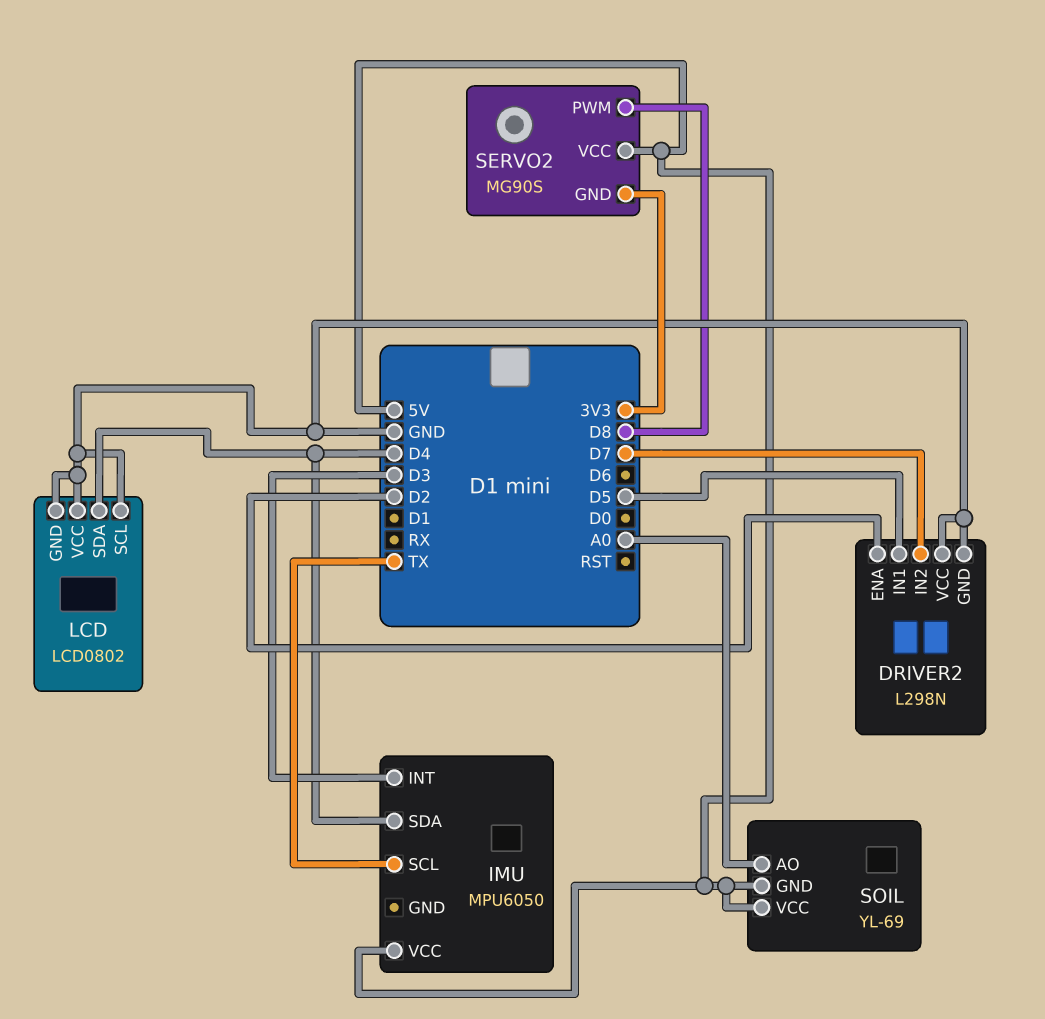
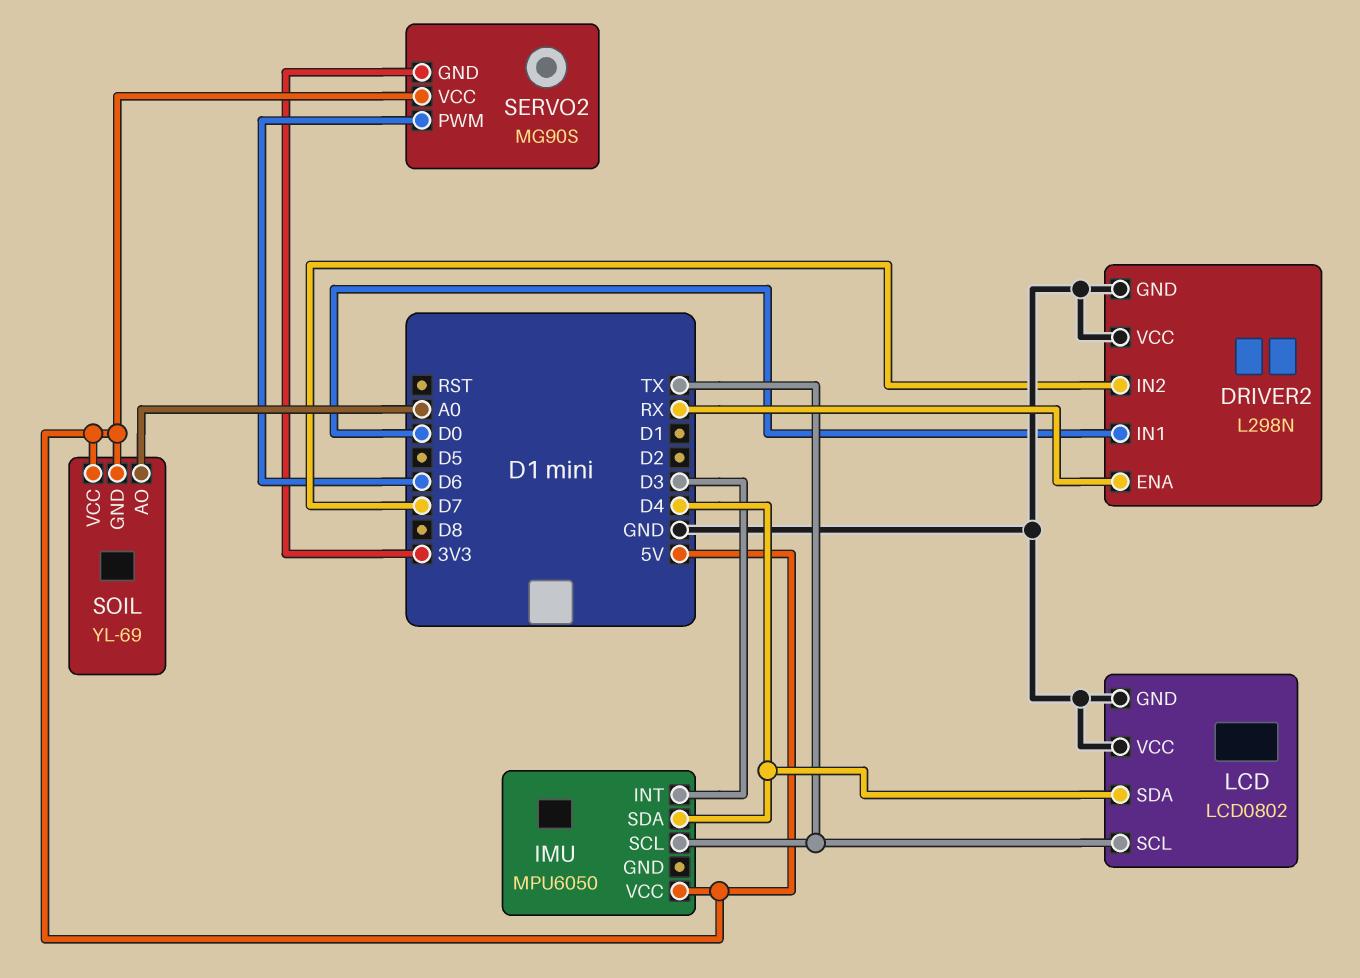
DRIVER2 pin ENA: D2 -> RX
DRIVER2 pin IN1: D5 -> D0
LCD pin SCL: GND -> TX
SERVO2 pin PWM: D8 -> D6

